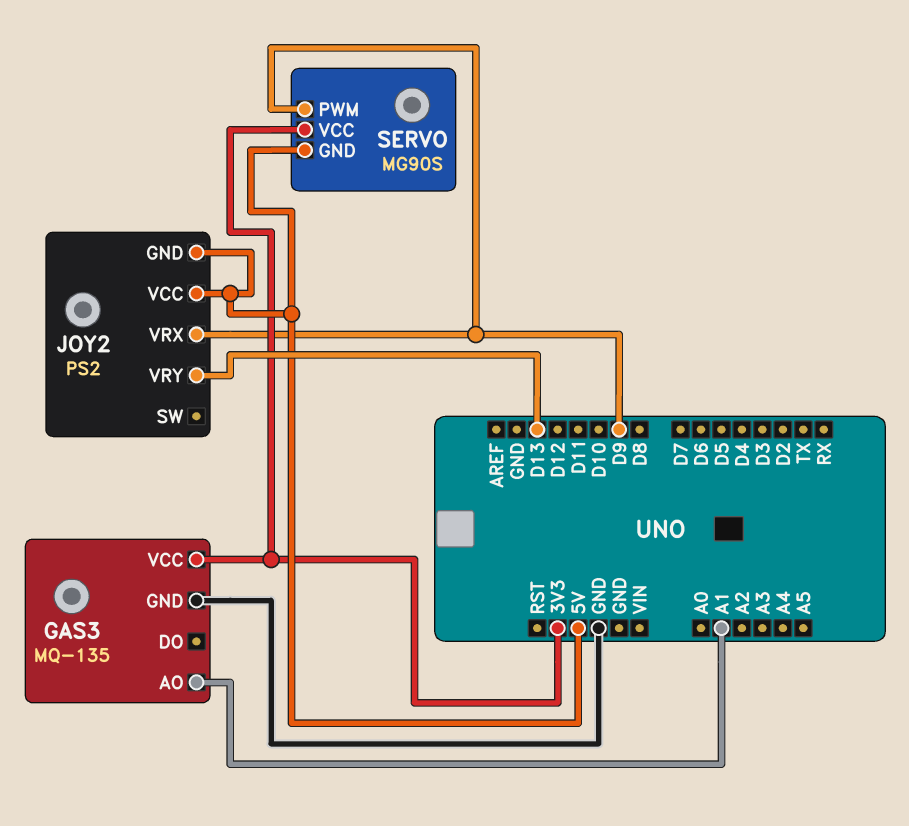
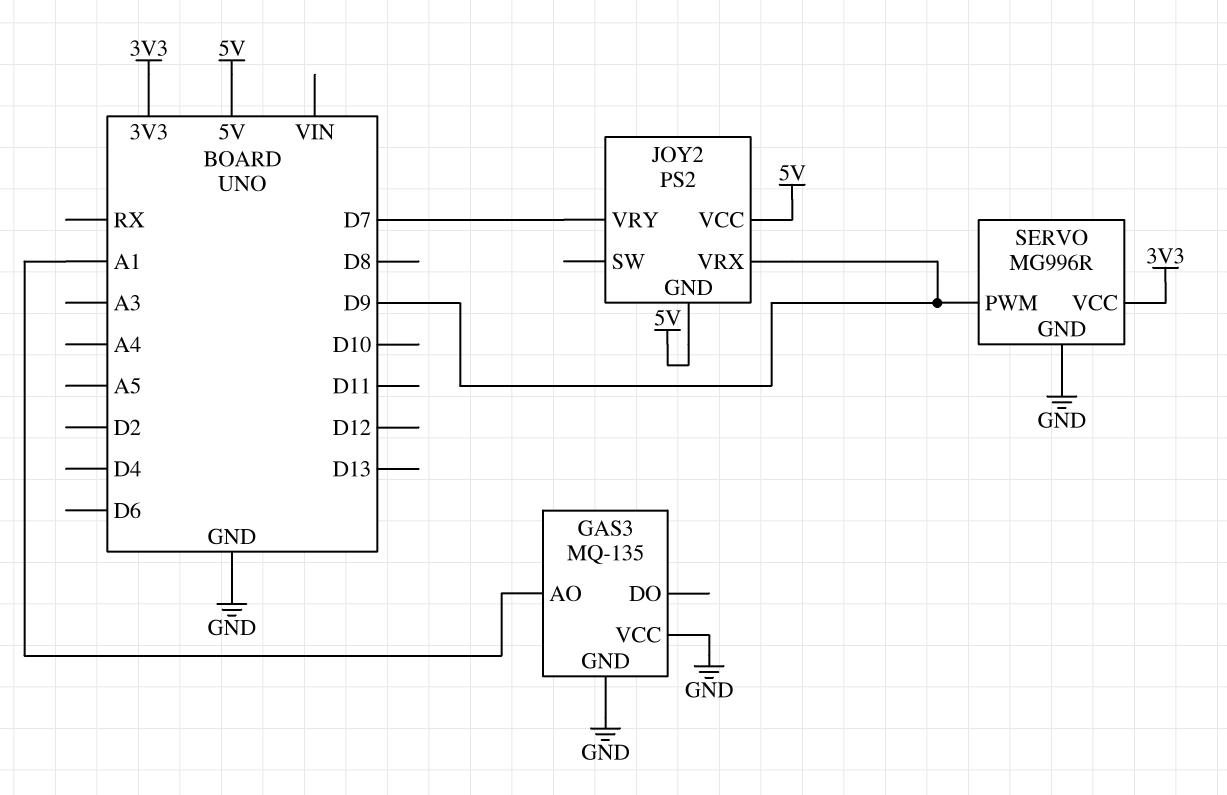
GAS3 pin VCC: 3V3 -> GND
JOY2 pin VRY: D13 -> D7
SERVO: MG90S -> MG996R
SERVO pin GND: 5V -> GND

